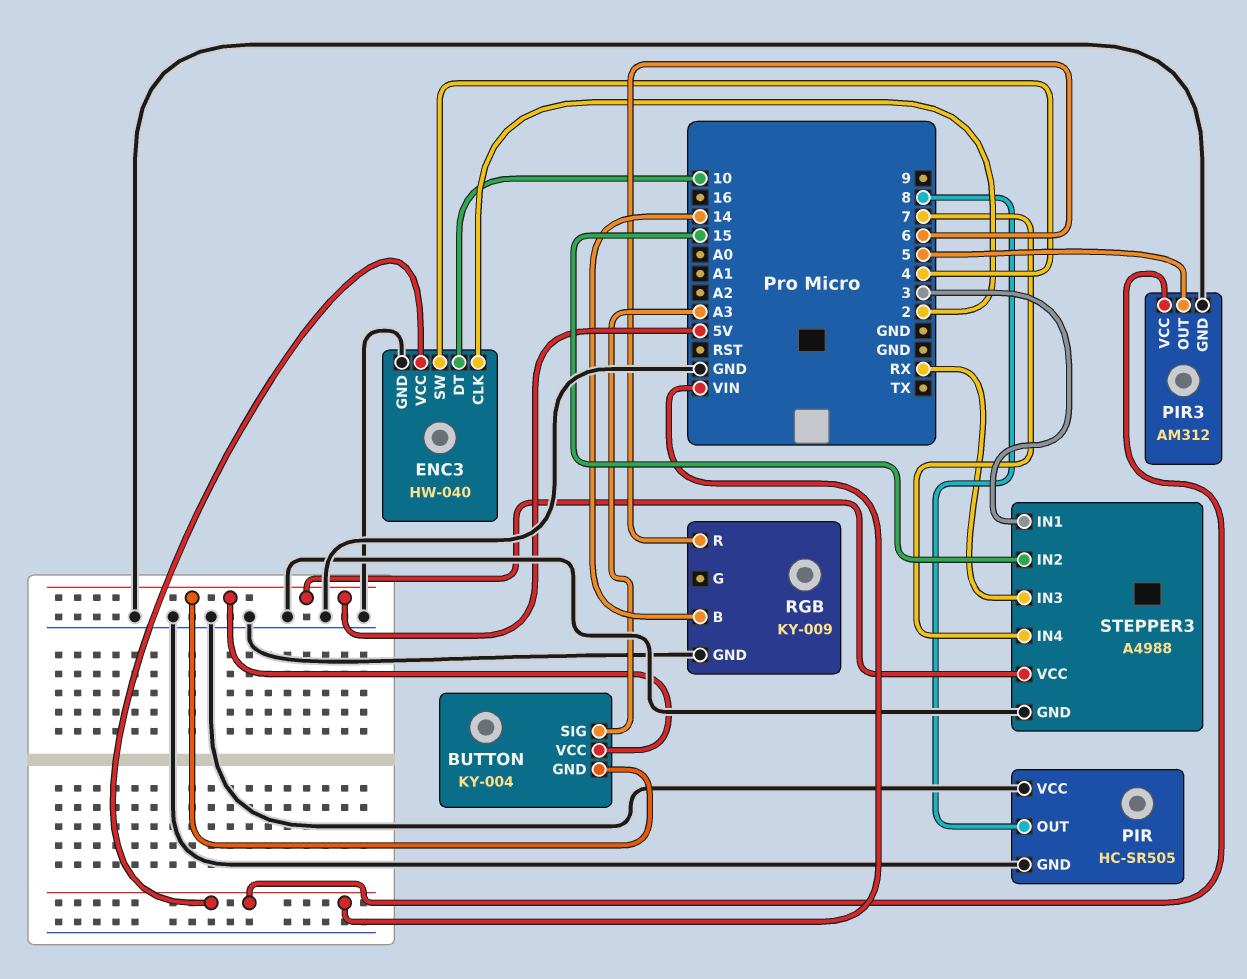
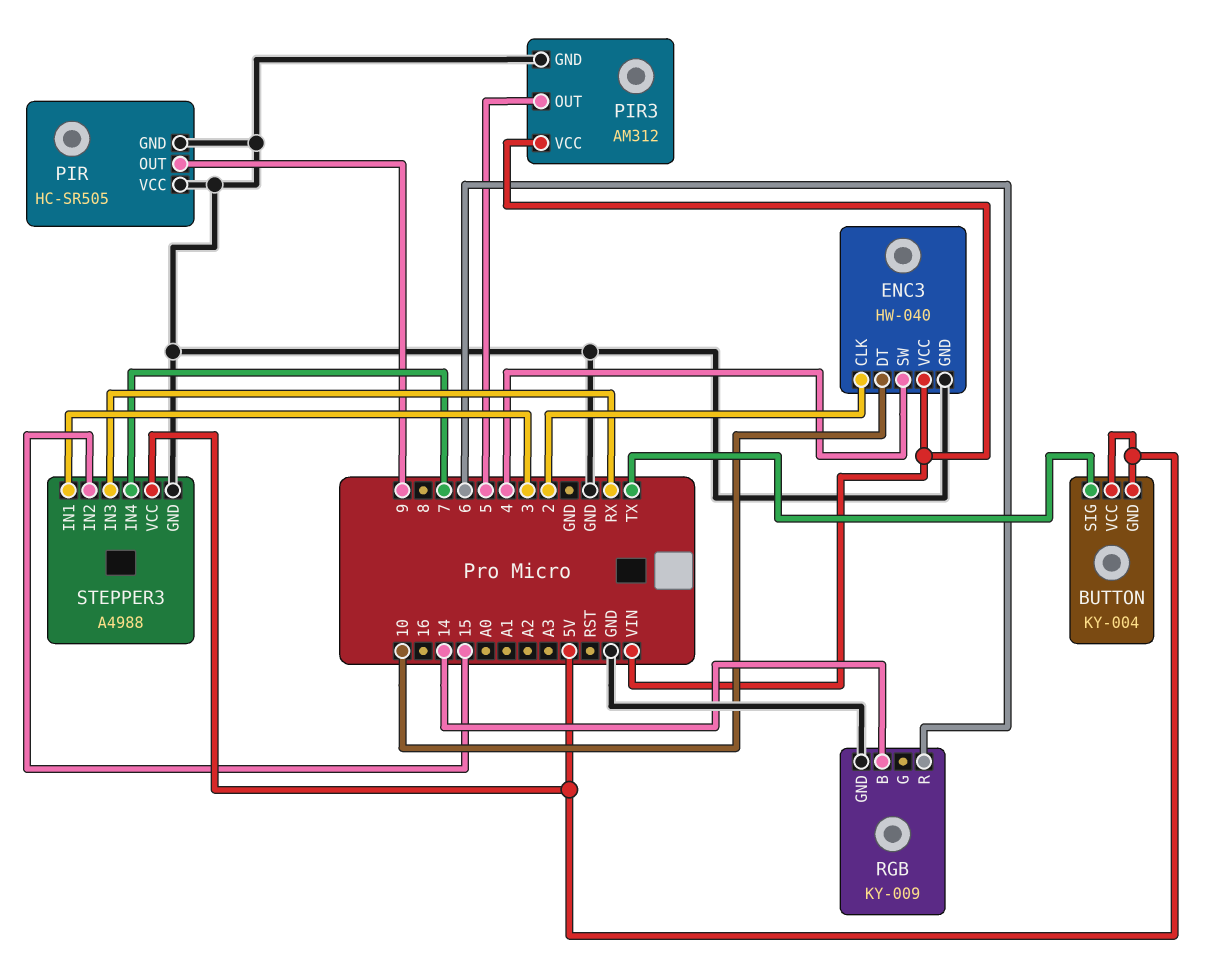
BUTTON pin SIG: A3 -> TX
PIR pin OUT: 8 -> 9

